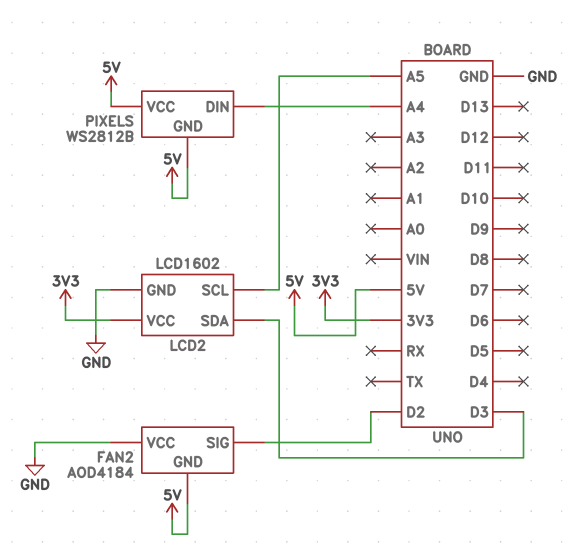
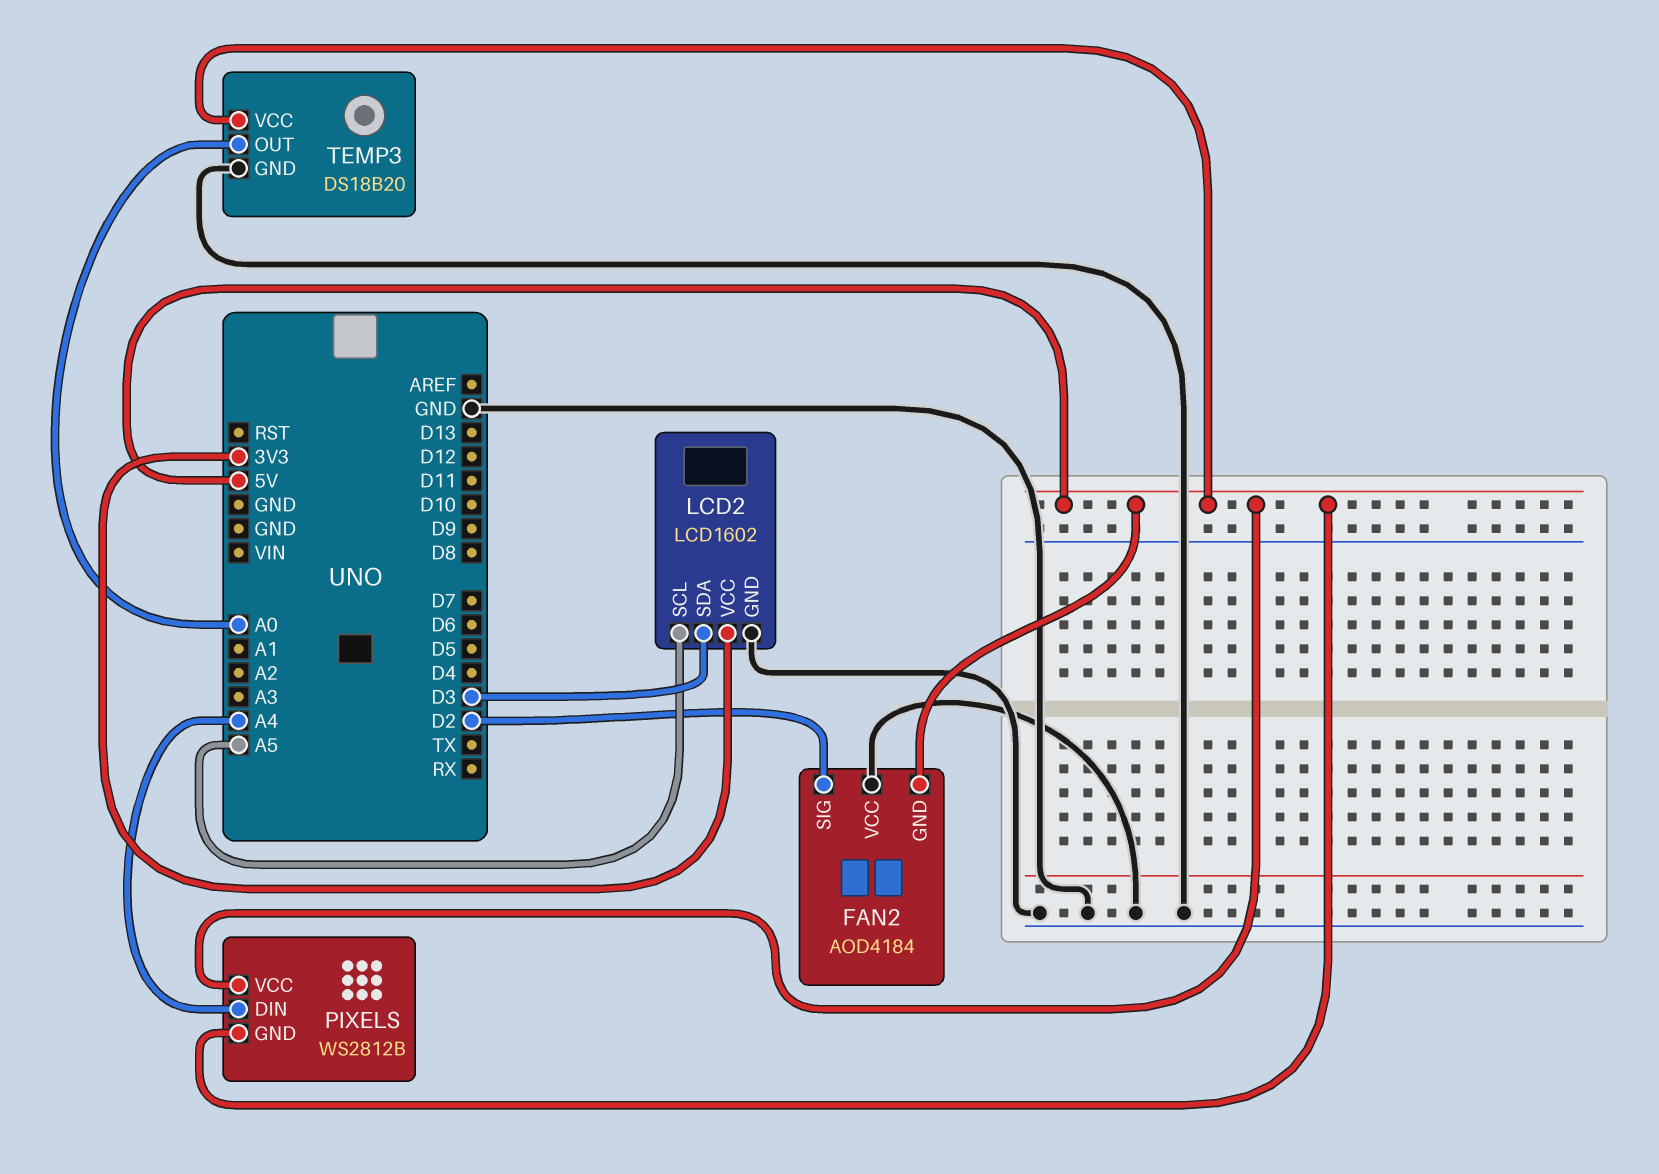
TEMP3: none -> DS18B20
TEMP3 pin GND: none -> GND
TEMP3 pin OUT: none -> A0
TEMP3 pin VCC: none -> 5V

